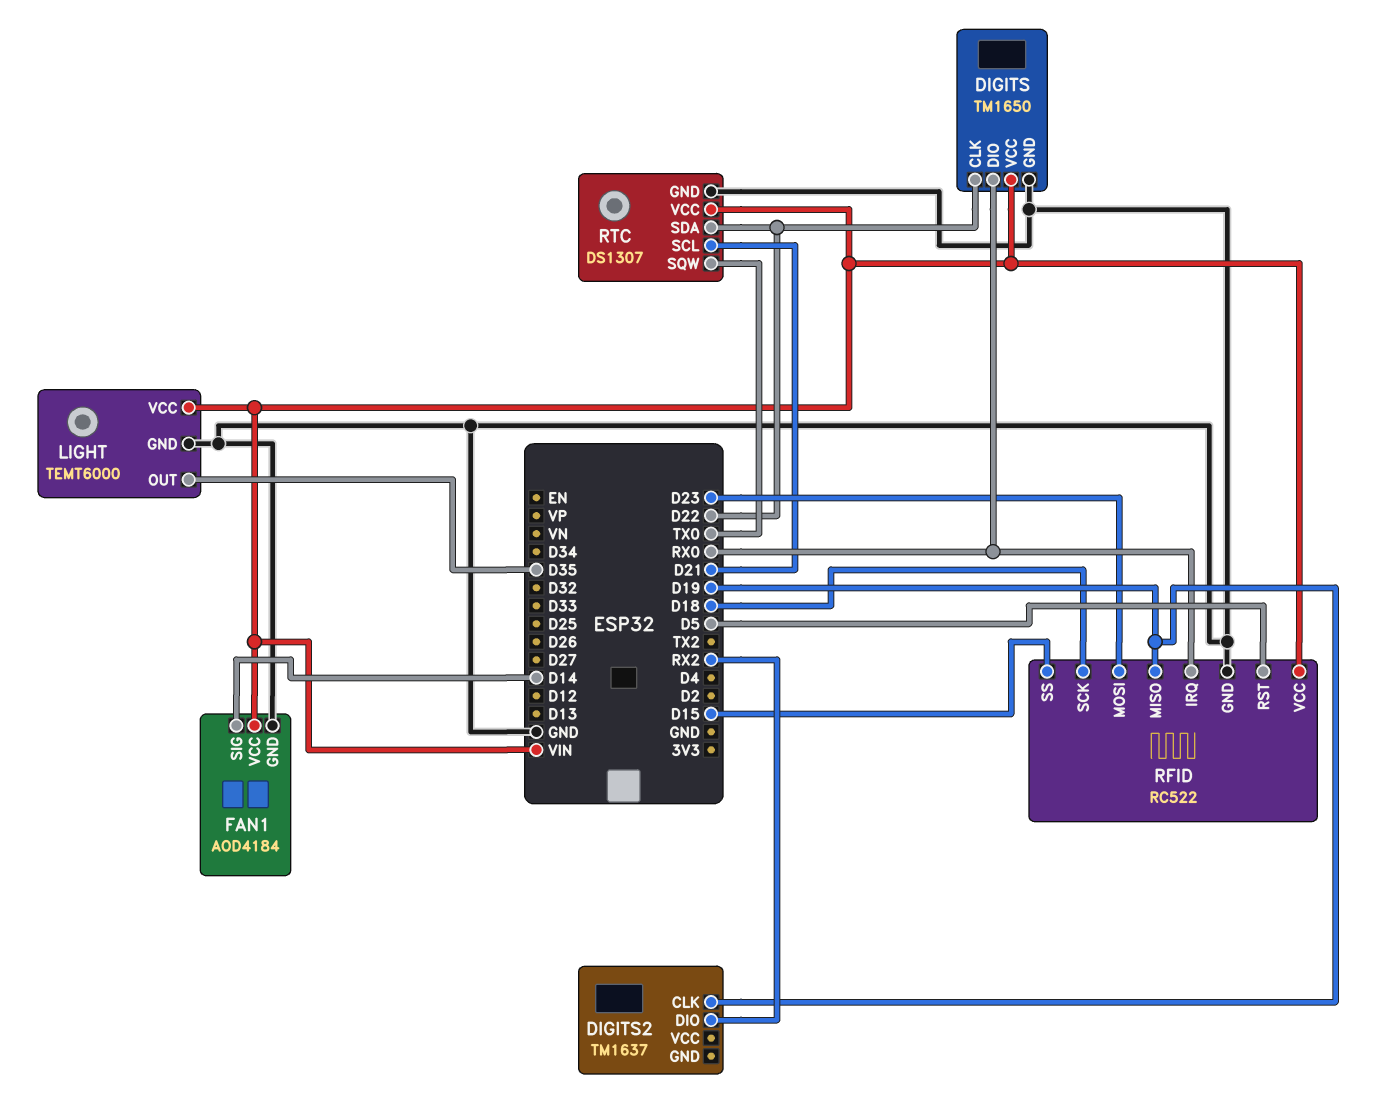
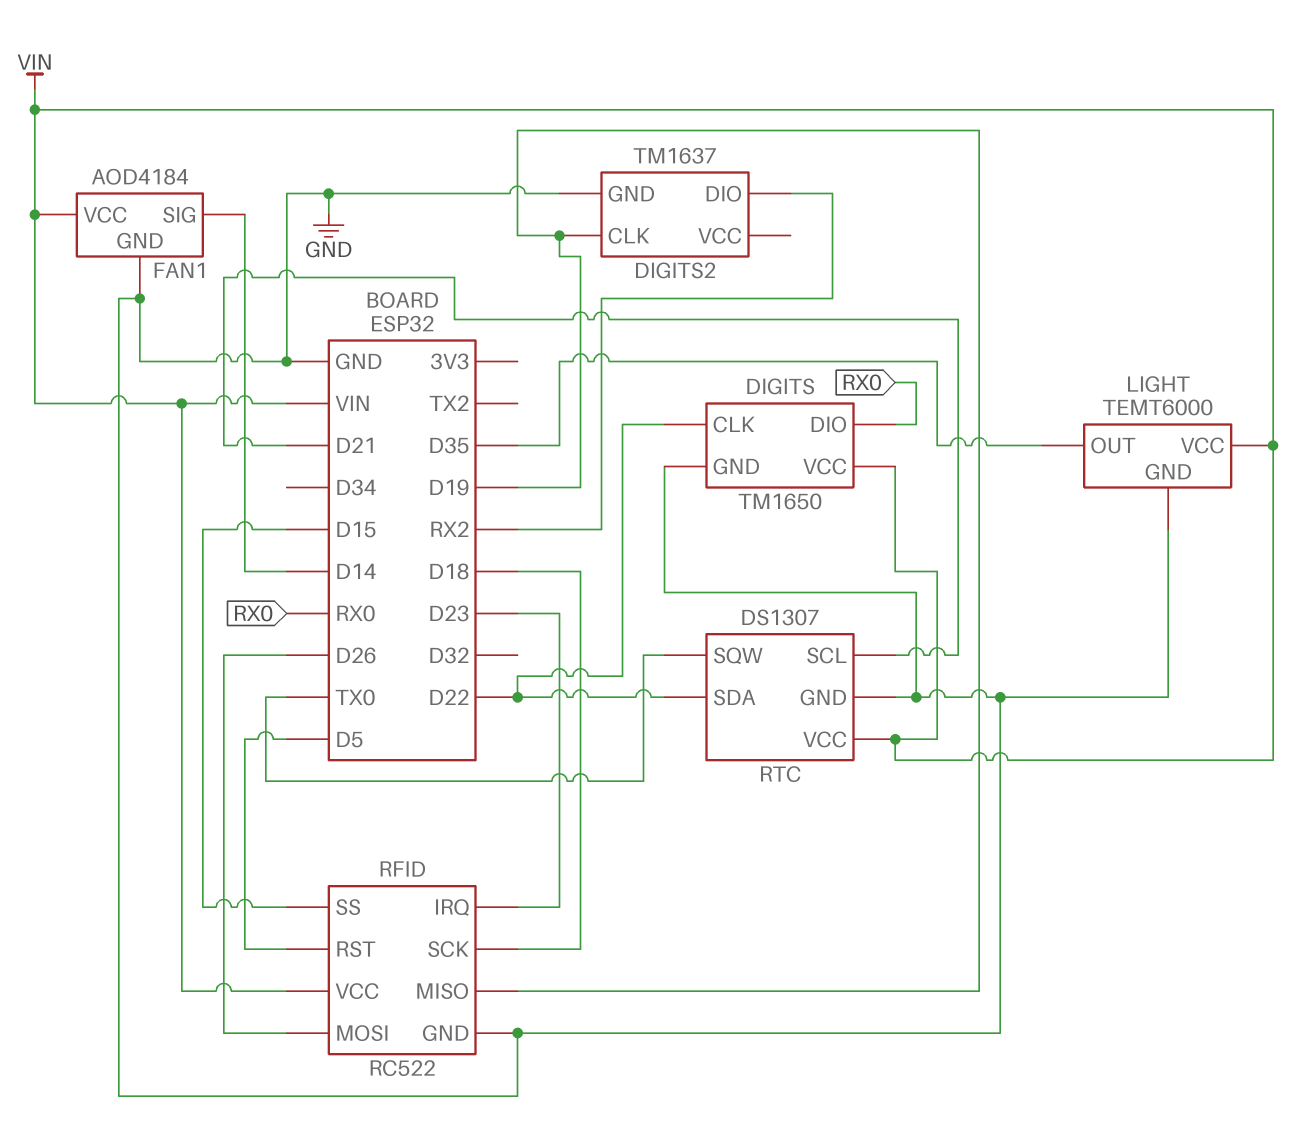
DIGITS2 pin GND: none -> GND
RFID pin IRQ: RX0 -> D23
RFID pin MOSI: D23 -> D26

